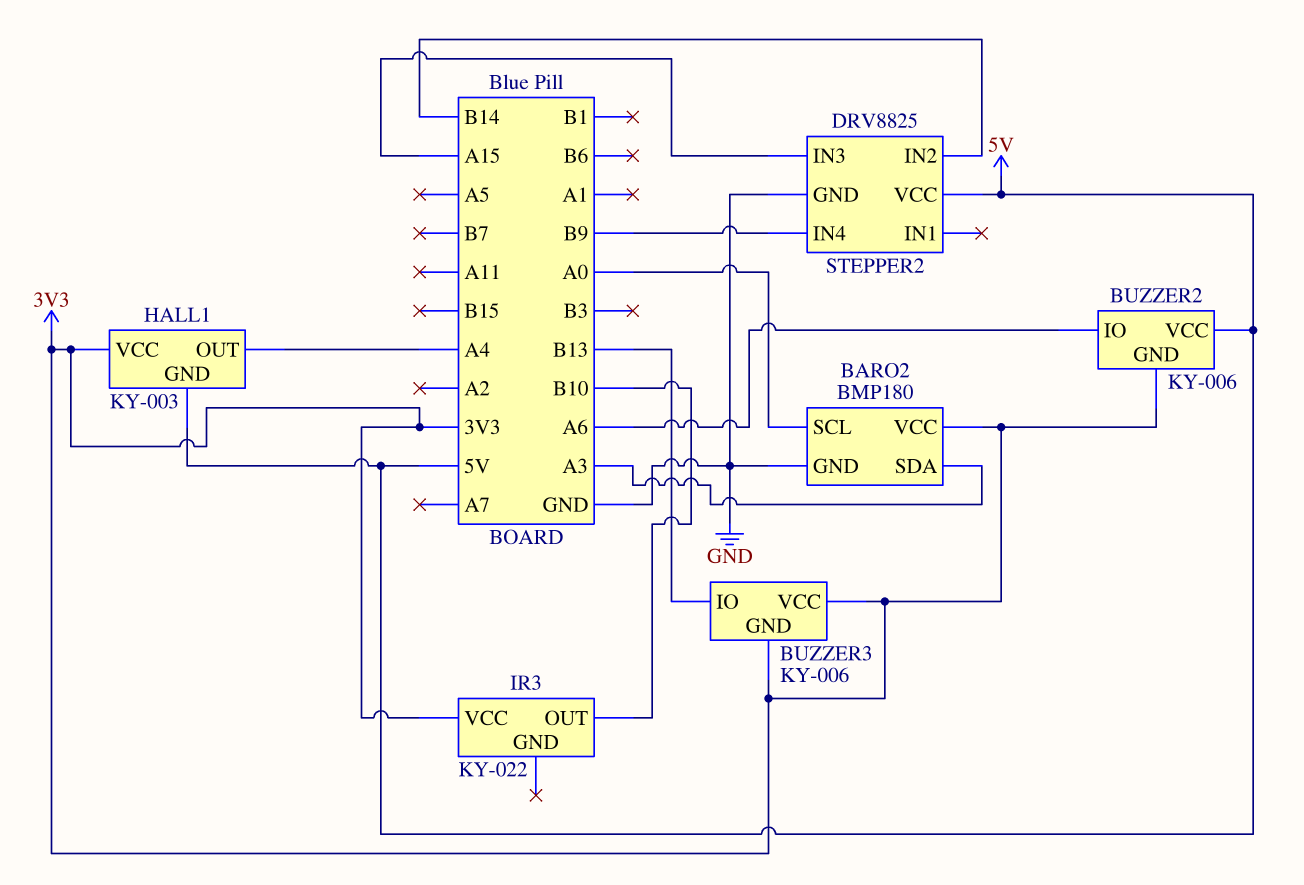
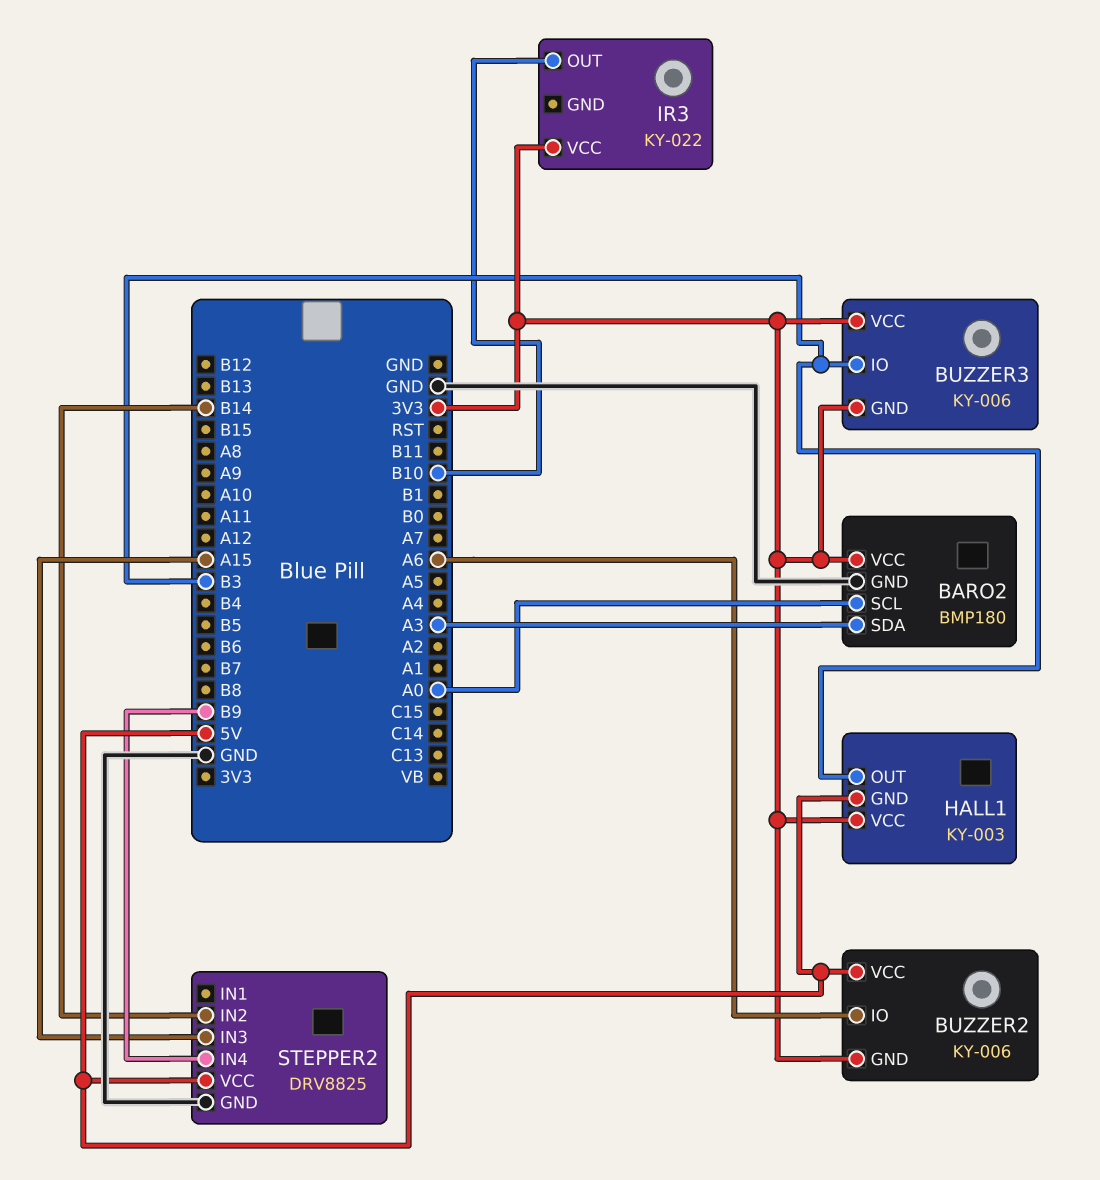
BUZZER3 pin IO: B13 -> B3
HALL1 pin OUT: A4 -> B3

